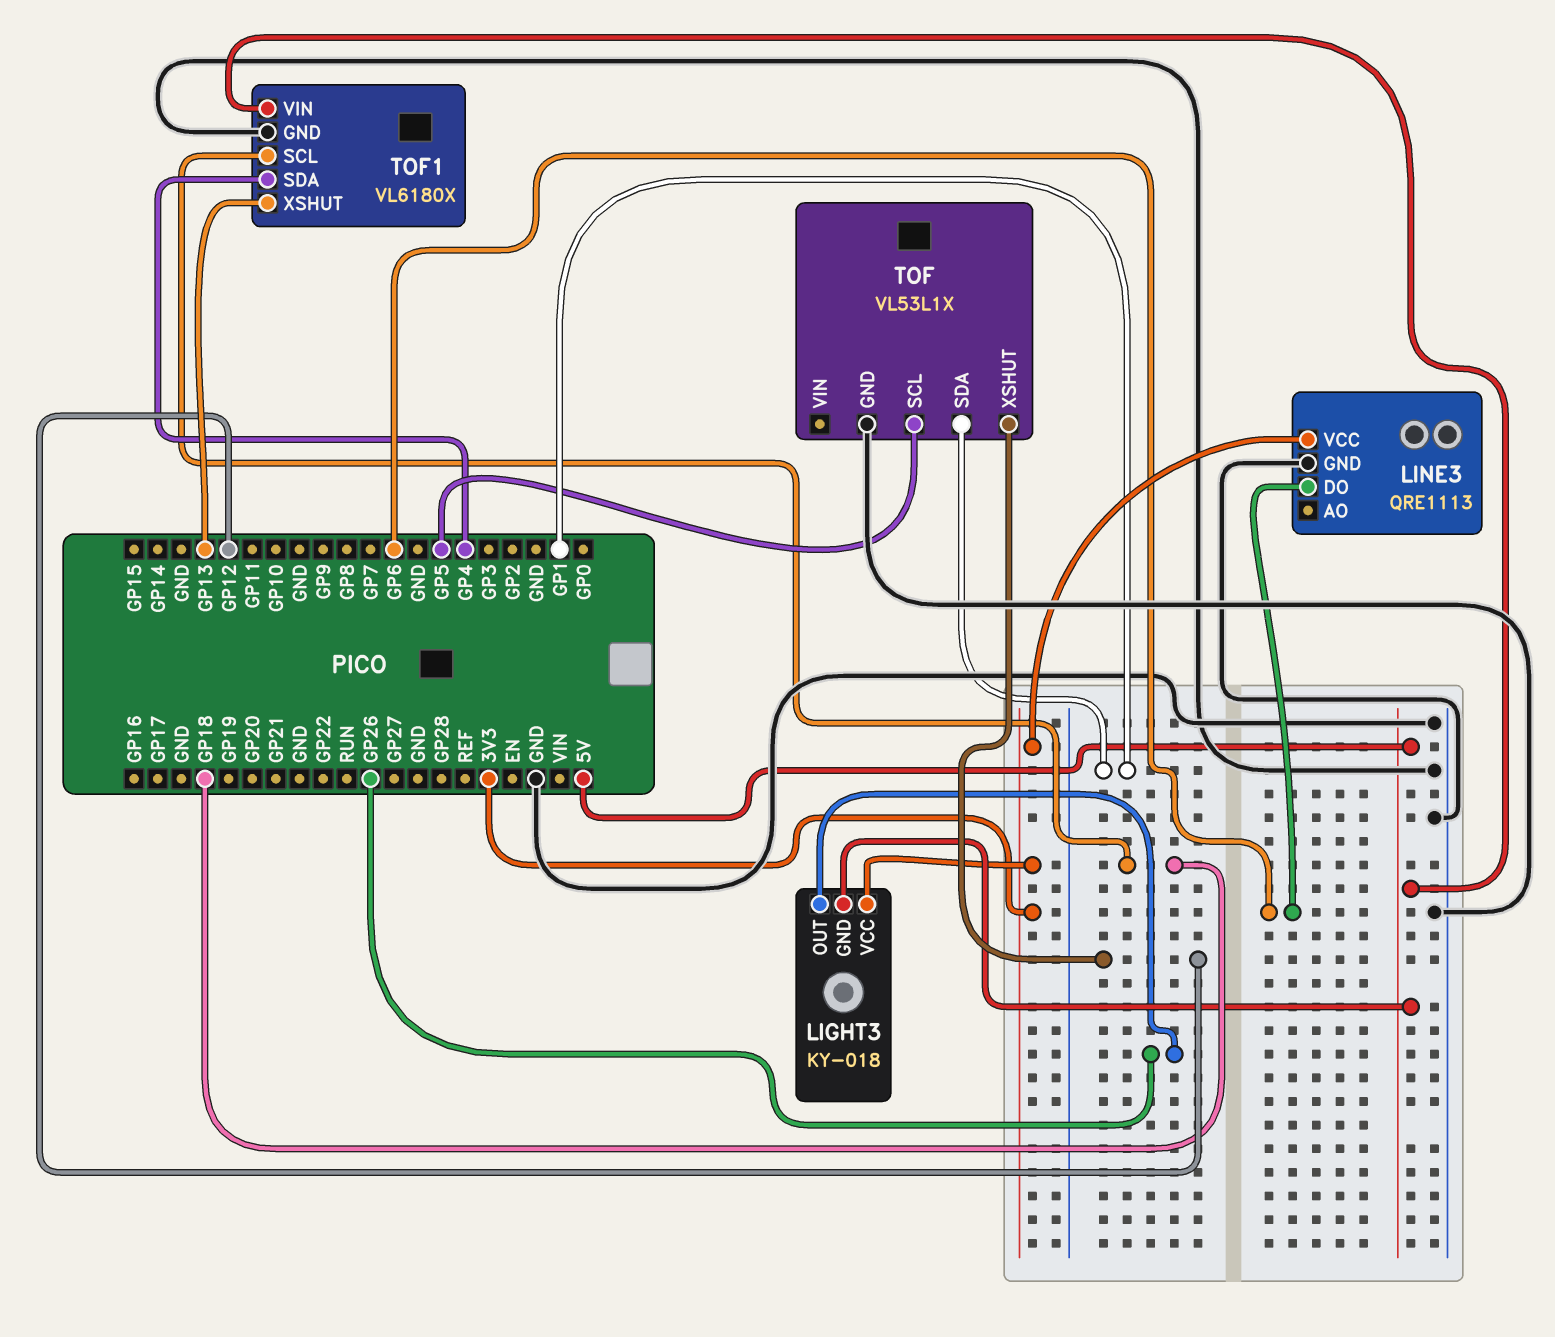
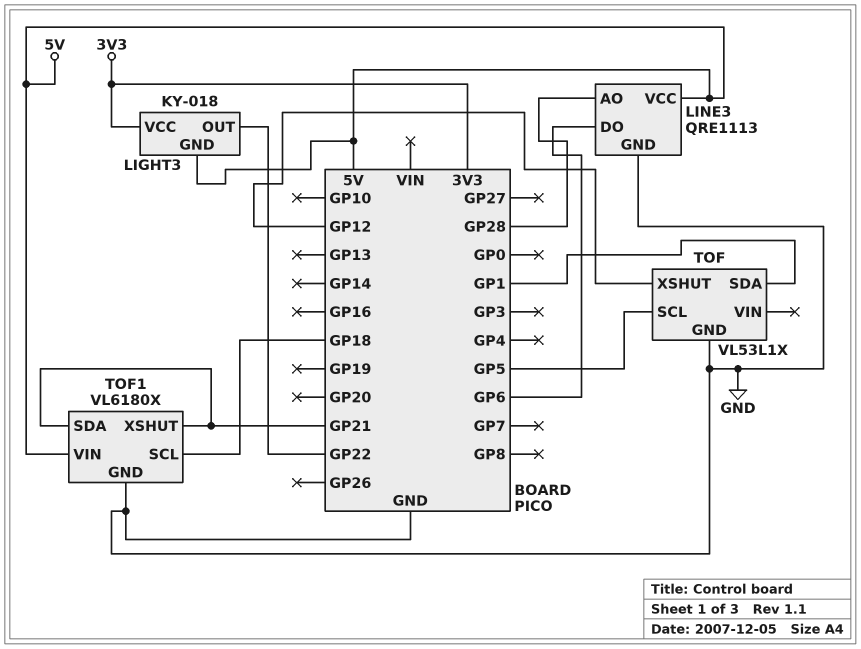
LIGHT3 pin OUT: GP26 -> GP22
LINE3 pin AO: none -> GP28
LINE3 pin VCC: 3V3 -> 5V
TOF1 pin SDA: GP4 -> GP21
TOF1 pin XSHUT: GP13 -> GP21

